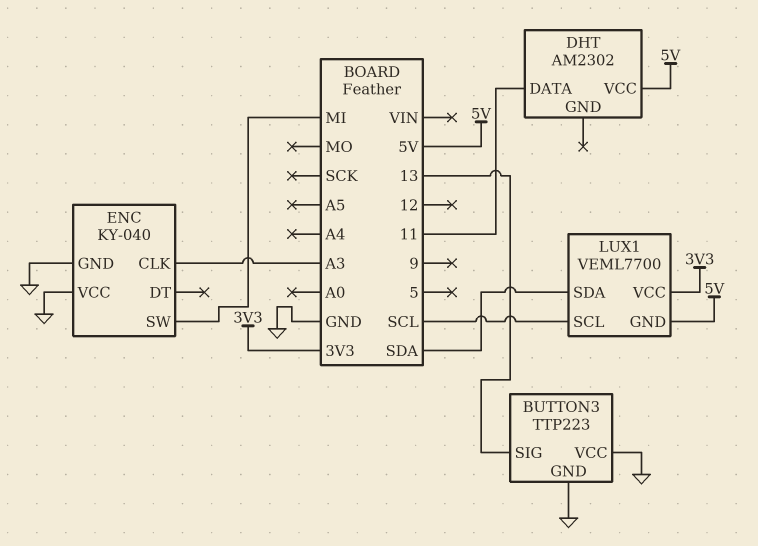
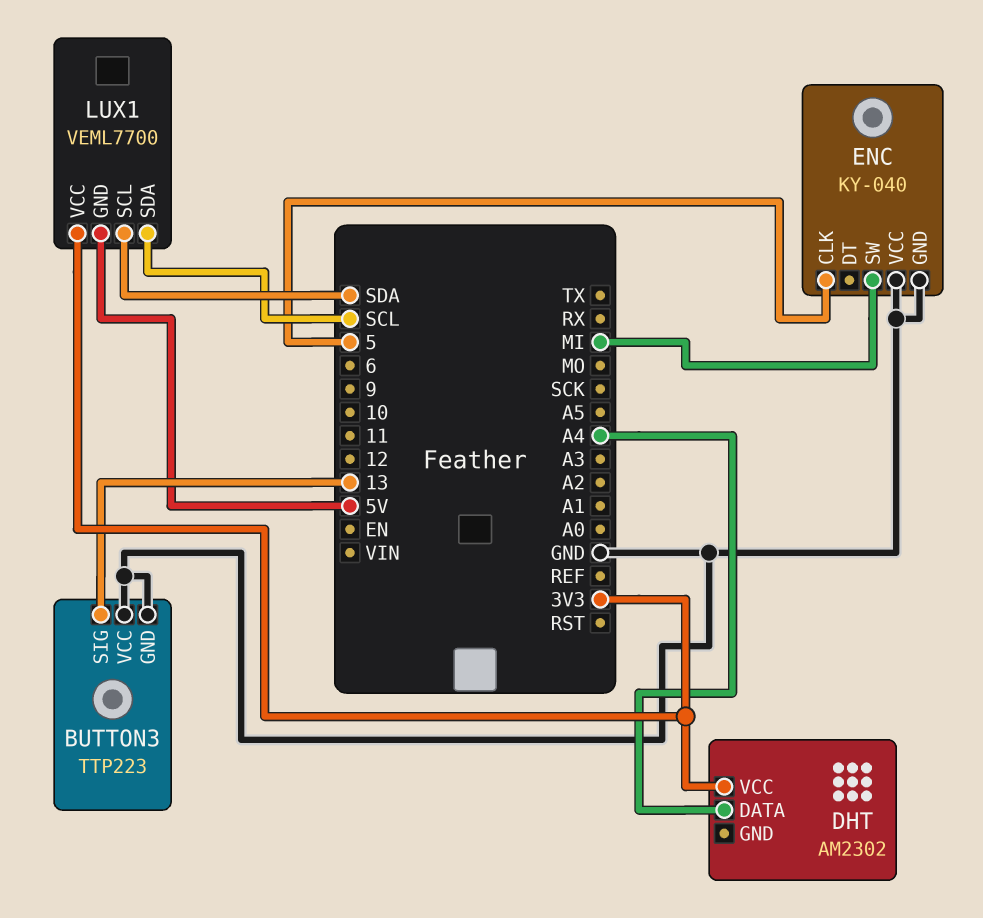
DHT pin DATA: 11 -> A4
DHT pin VCC: 5V -> 3V3
ENC pin CLK: A3 -> 5
LUX1 pin SCL: SCL -> SDA
LUX1 pin SDA: SDA -> SCL

